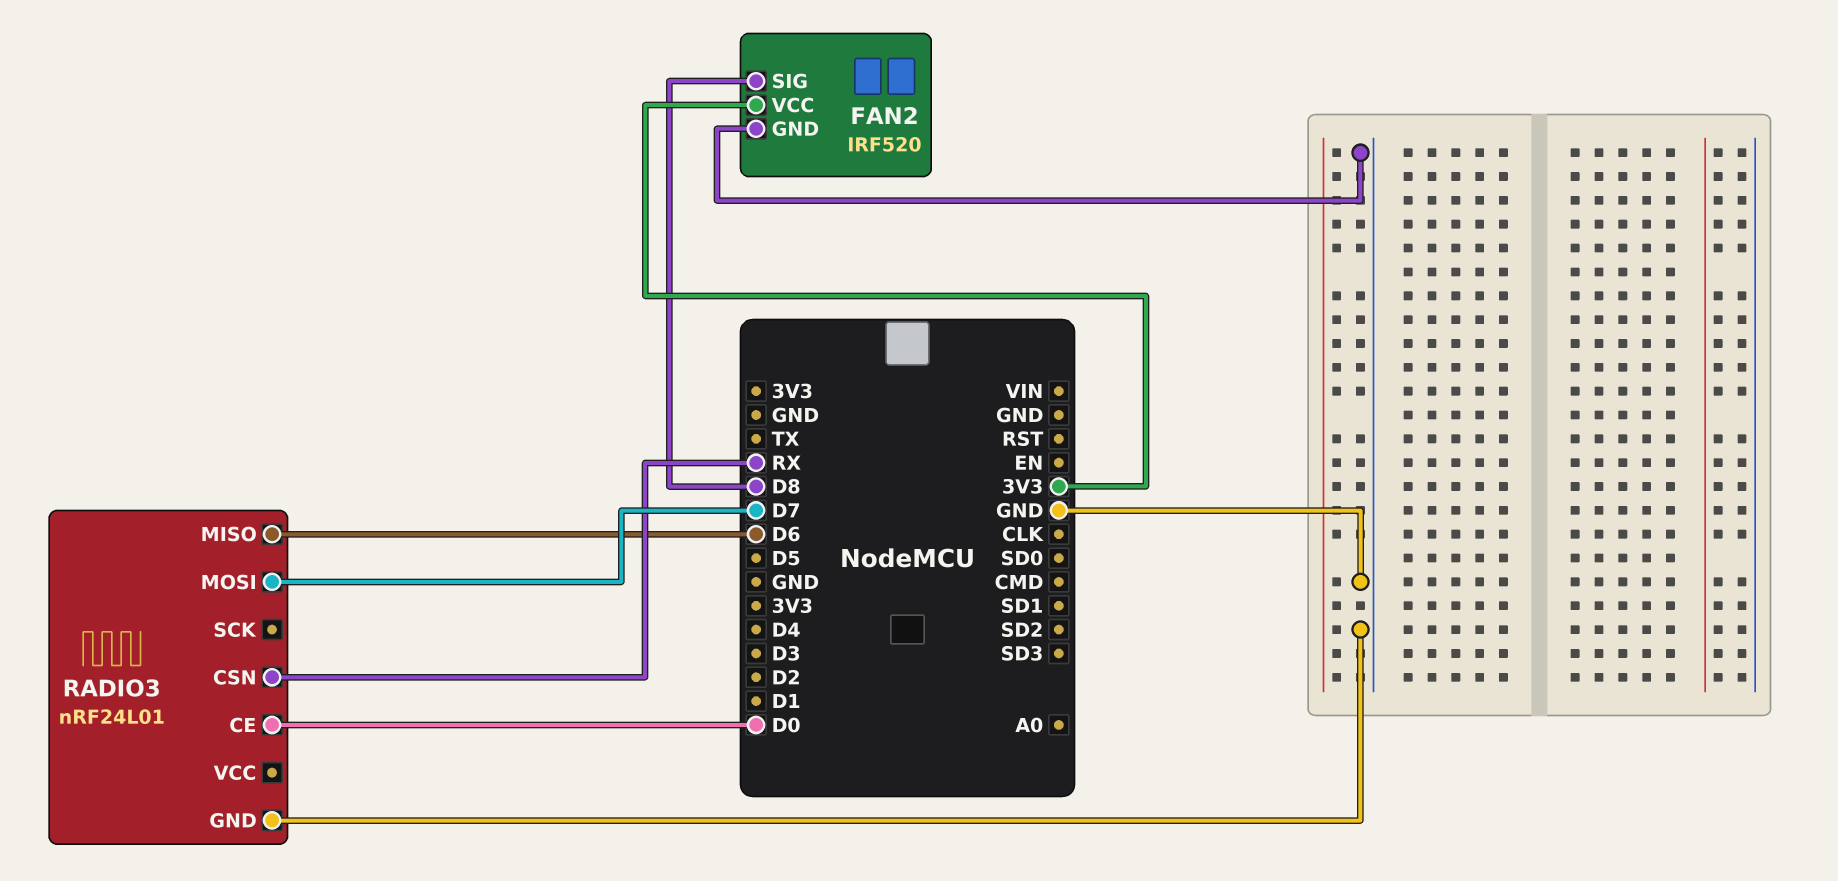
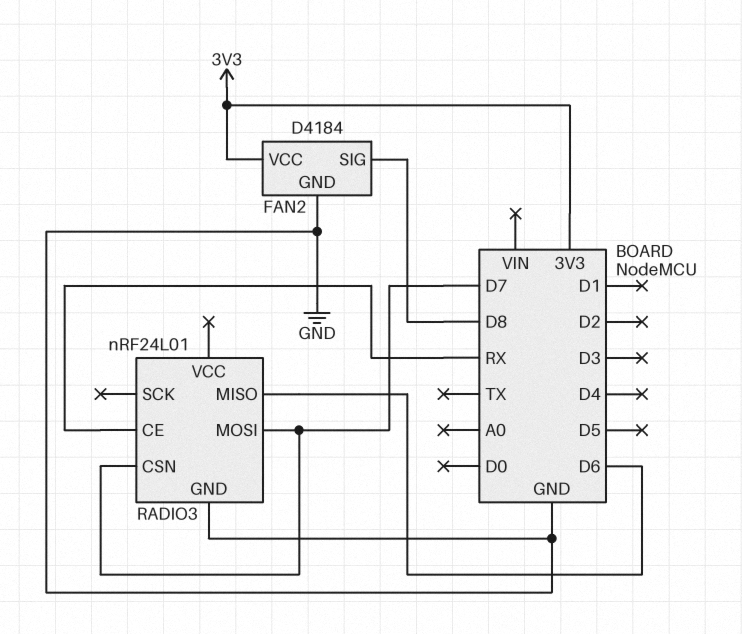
FAN2: IRF520 -> D4184
RADIO3 pin CE: D0 -> RX
RADIO3 pin CSN: RX -> D7

